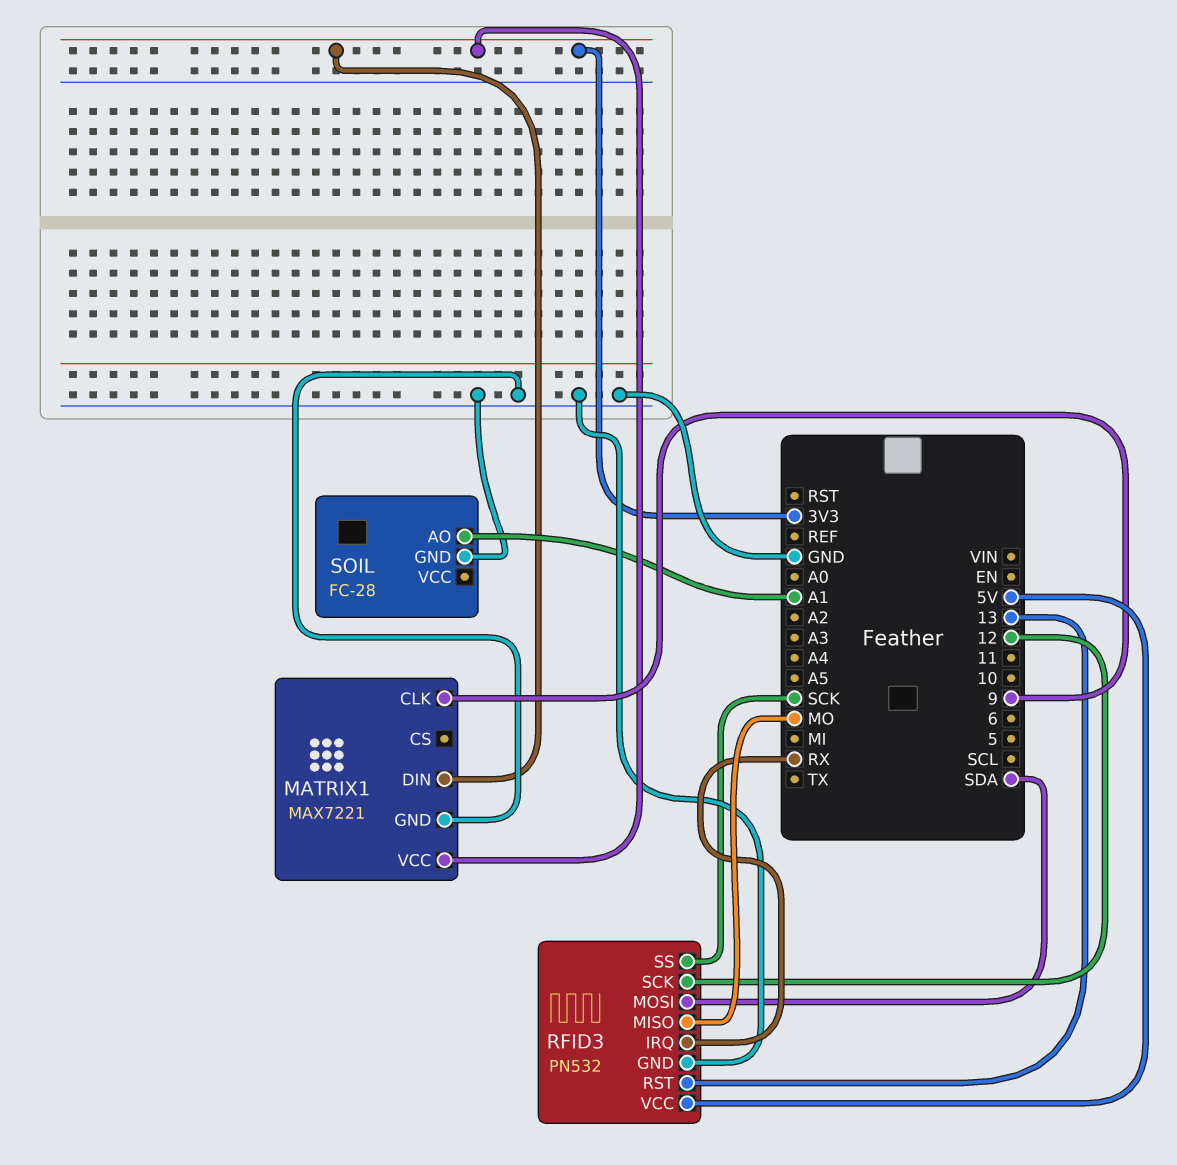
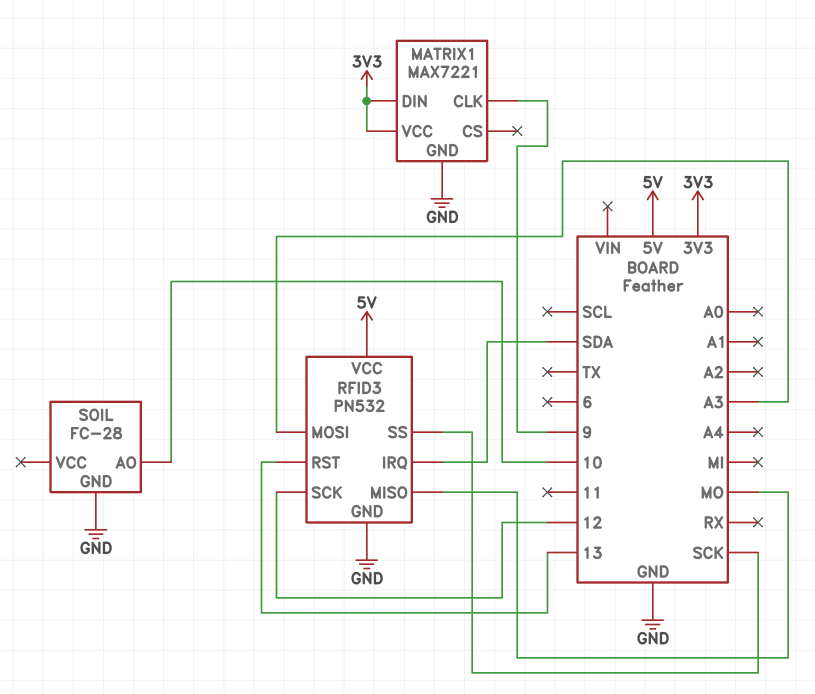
RFID3 pin IRQ: RX -> SDA
RFID3 pin MOSI: SDA -> A3
SOIL pin AO: A1 -> 10

